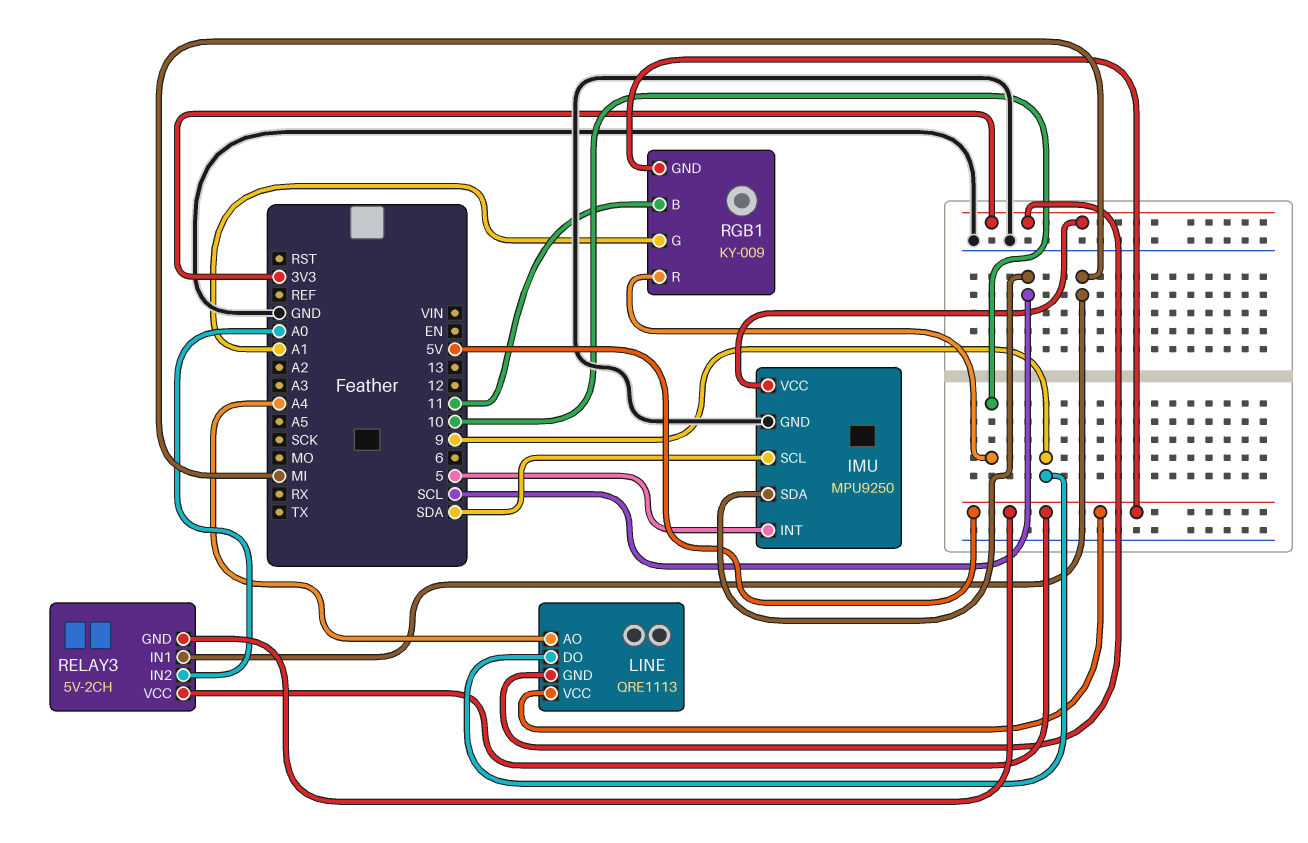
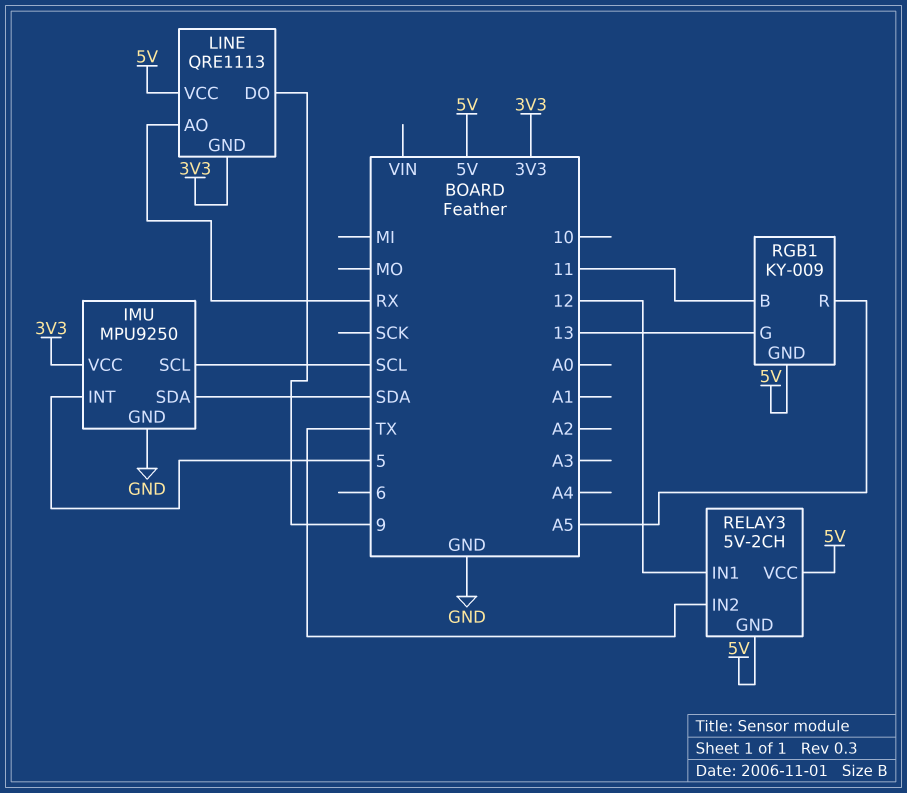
IMU pin SCL: SDA -> SCL
IMU pin SDA: SCL -> SDA
LINE pin AO: A4 -> RX
RELAY3 pin IN1: MI -> 12
RELAY3 pin IN2: A0 -> TX
RGB1 pin G: A1 -> 13
RGB1 pin R: 10 -> A5

